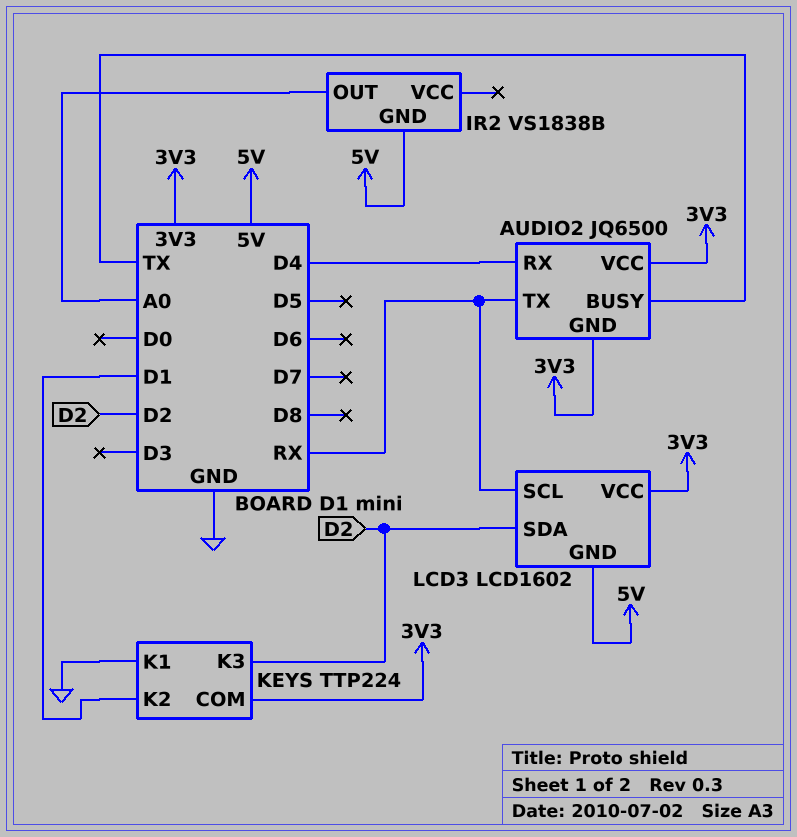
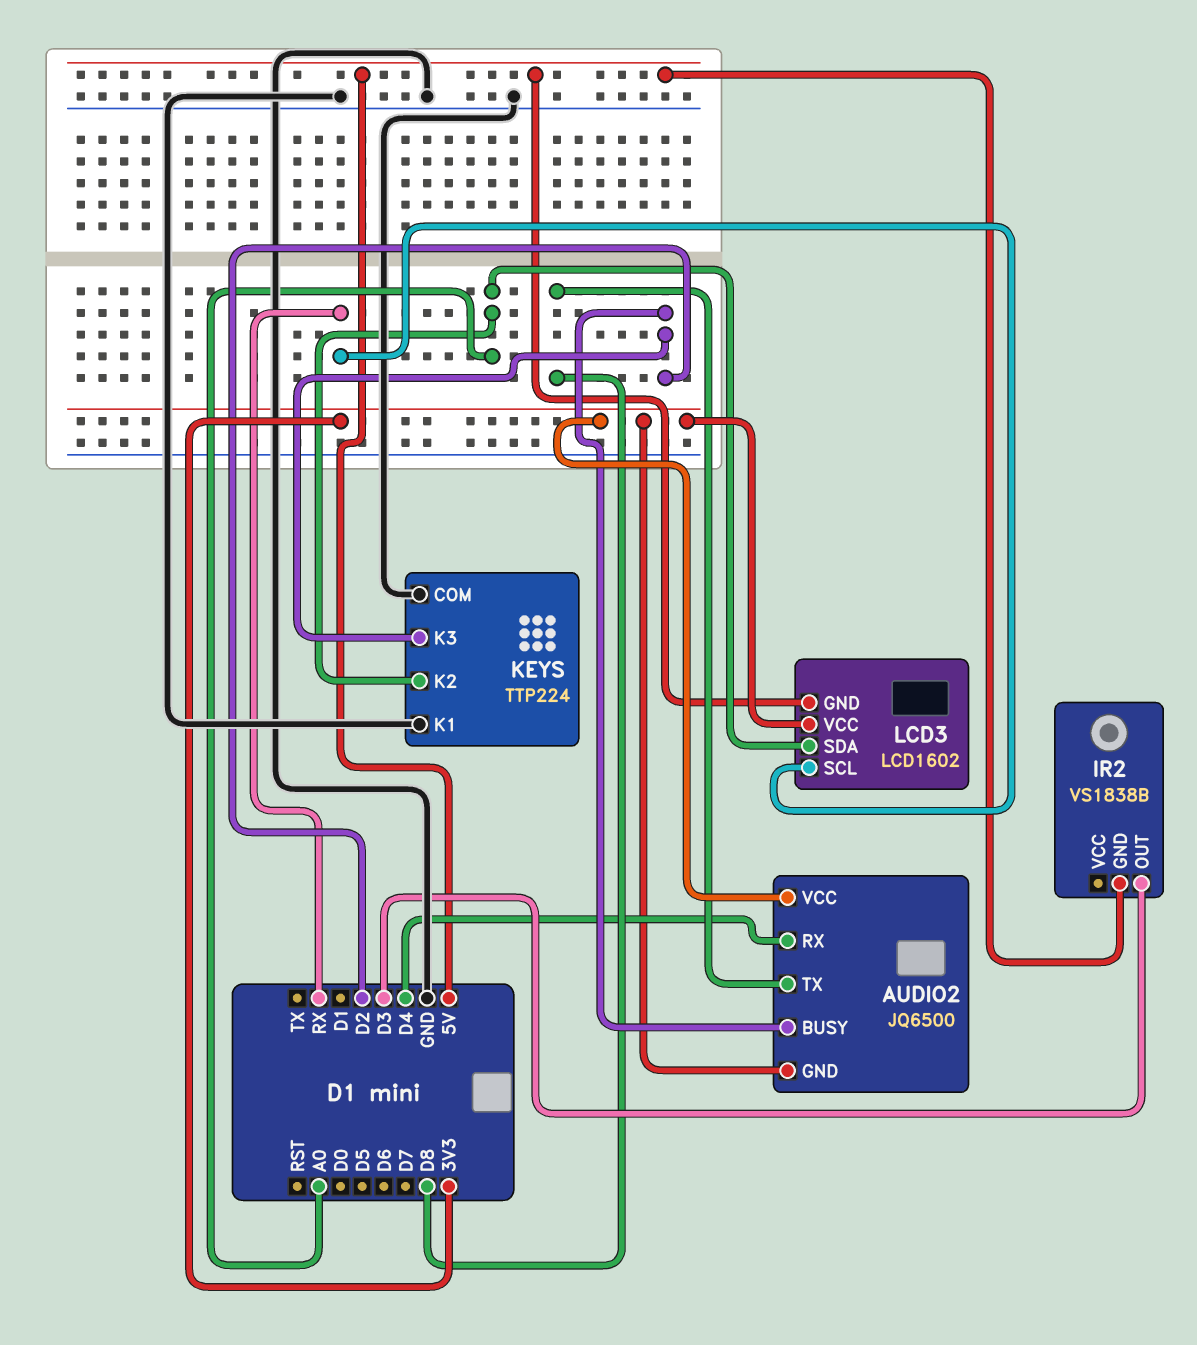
AUDIO2 pin BUSY: TX -> D2
AUDIO2 pin TX: RX -> D8
IR2 pin OUT: A0 -> D3
KEYS pin COM: 3V3 -> GND
KEYS pin K2: D1 -> A0
LCD3 pin SDA: D2 -> A0

